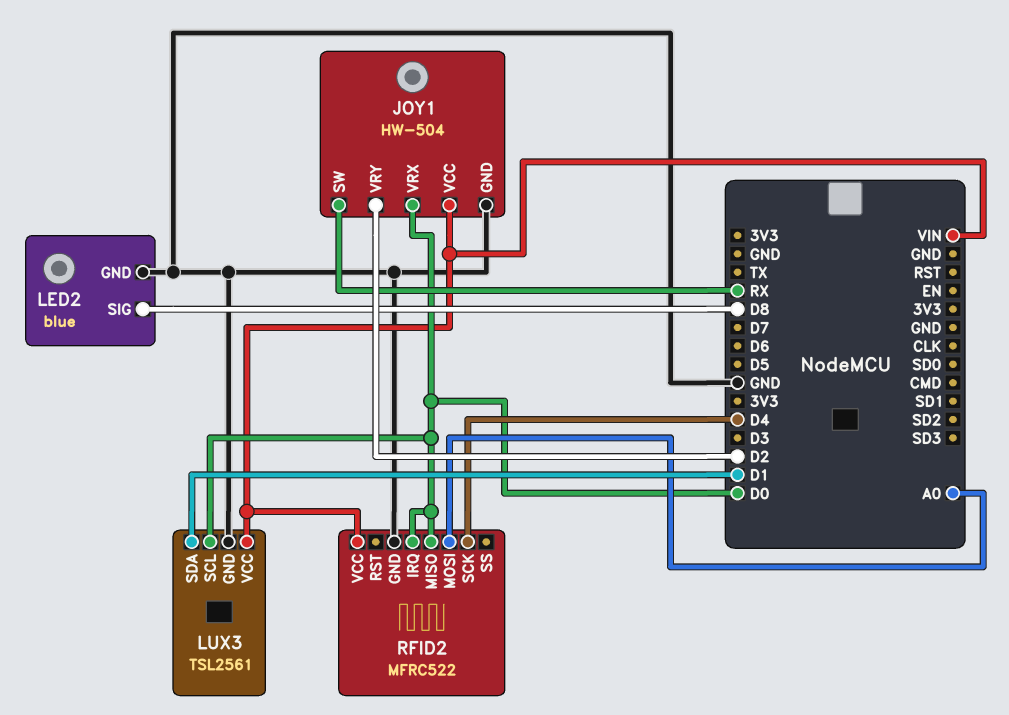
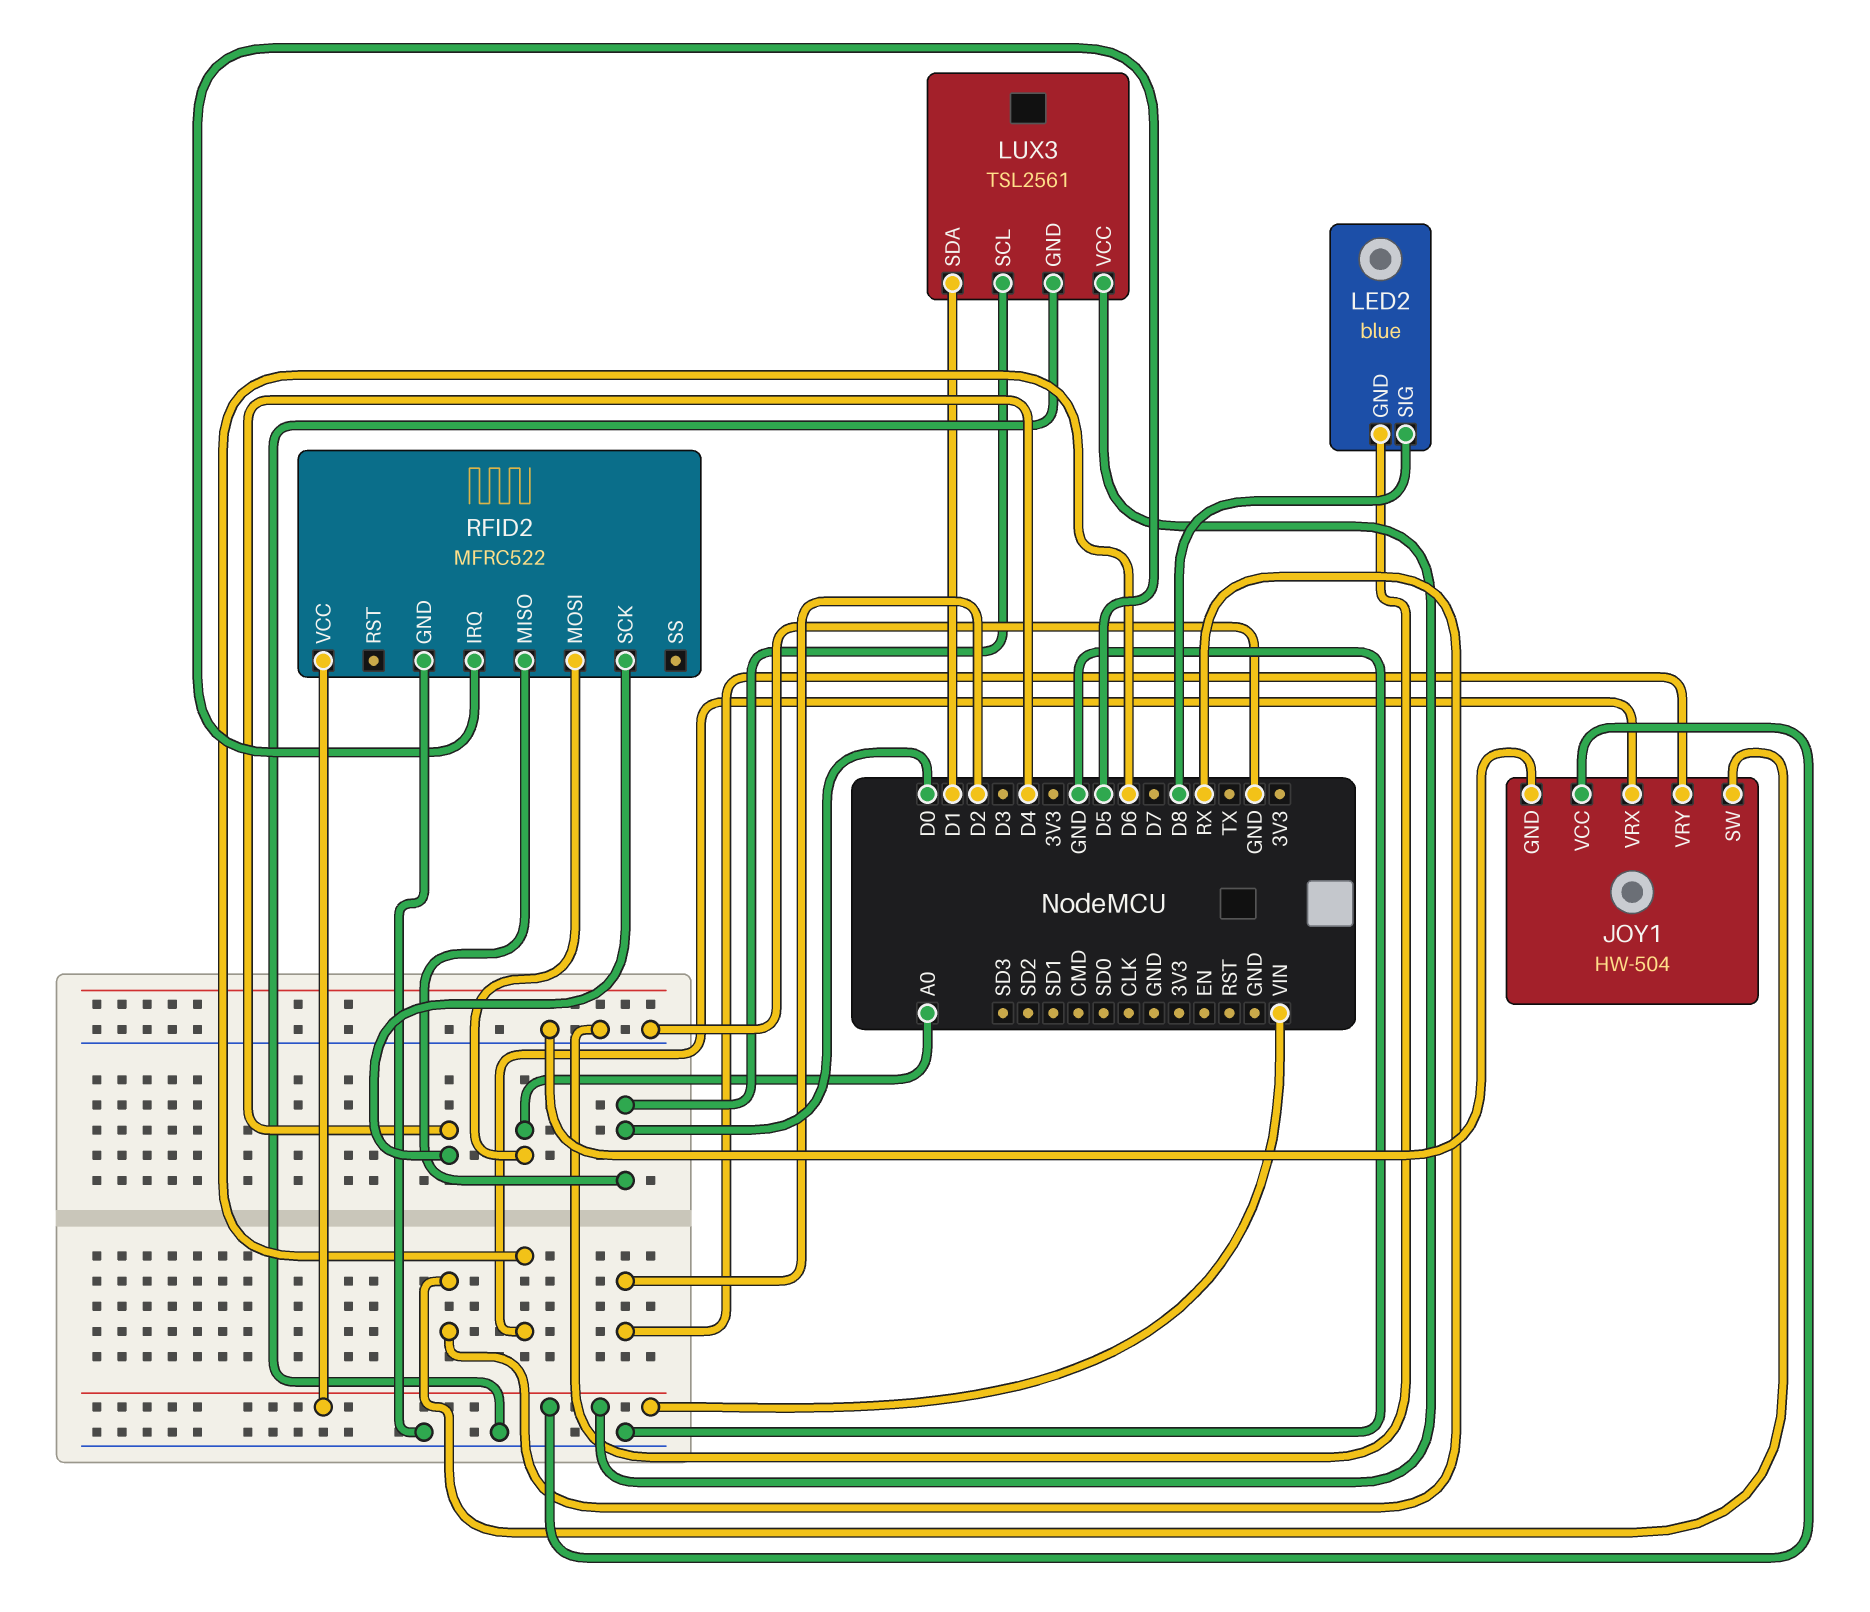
JOY1 pin VRX: D0 -> D6
RFID2 pin IRQ: D0 -> D5

